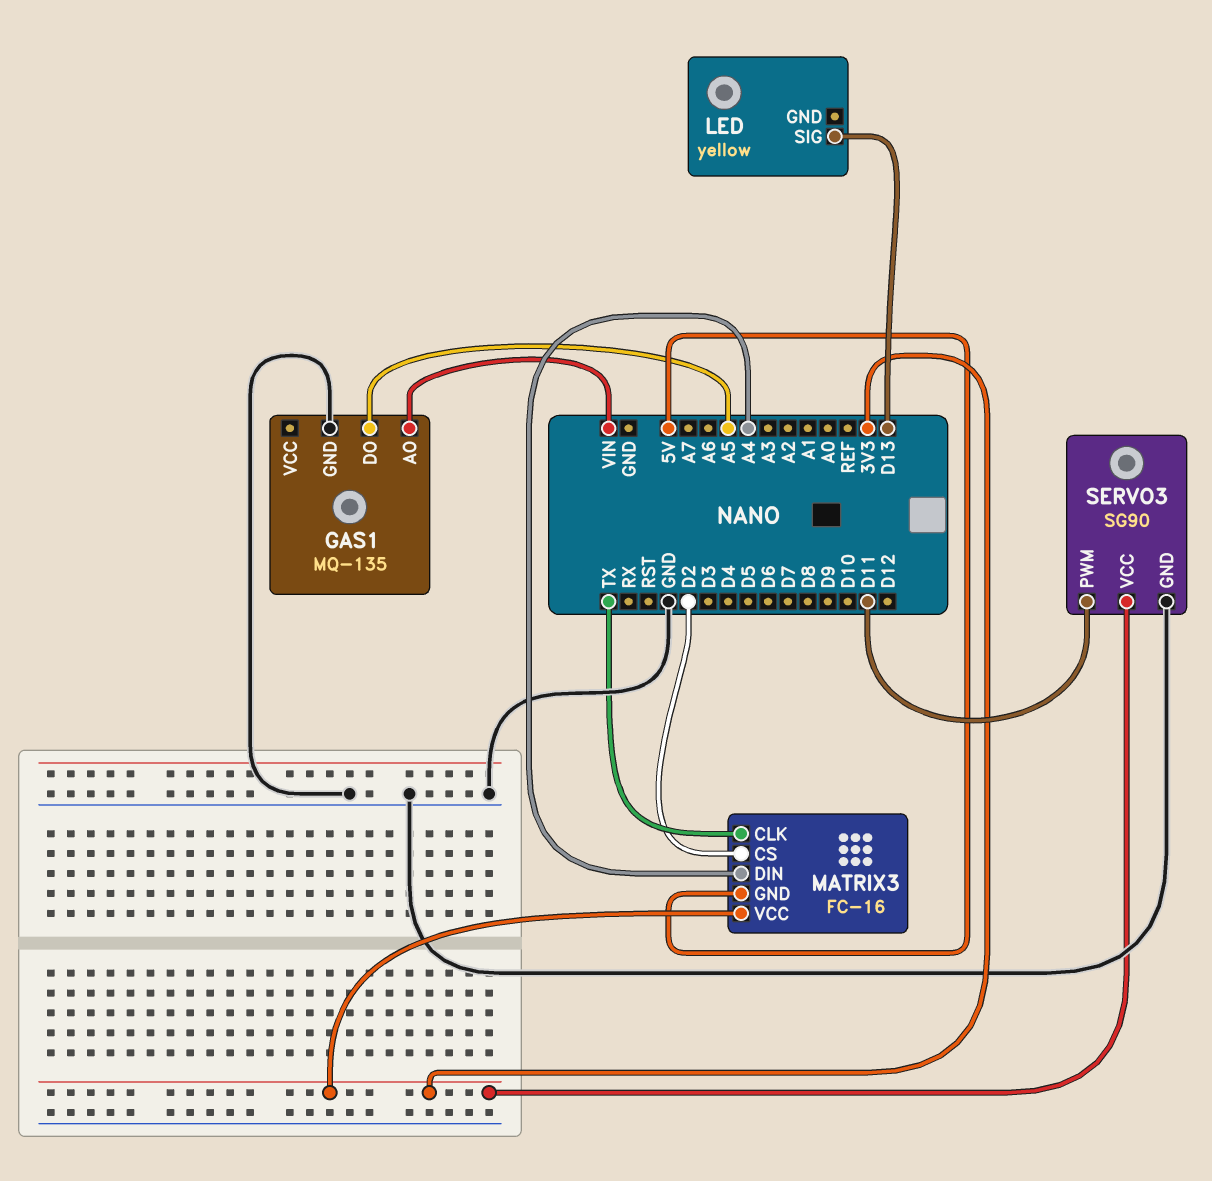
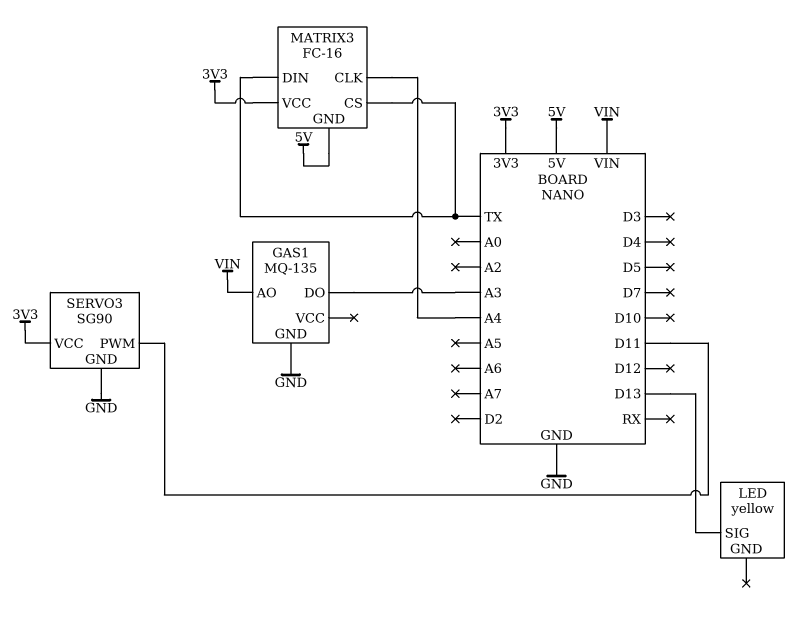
GAS1 pin DO: A5 -> A3
MATRIX3 pin CLK: TX -> A4
MATRIX3 pin CS: D2 -> TX
MATRIX3 pin DIN: A4 -> TX

